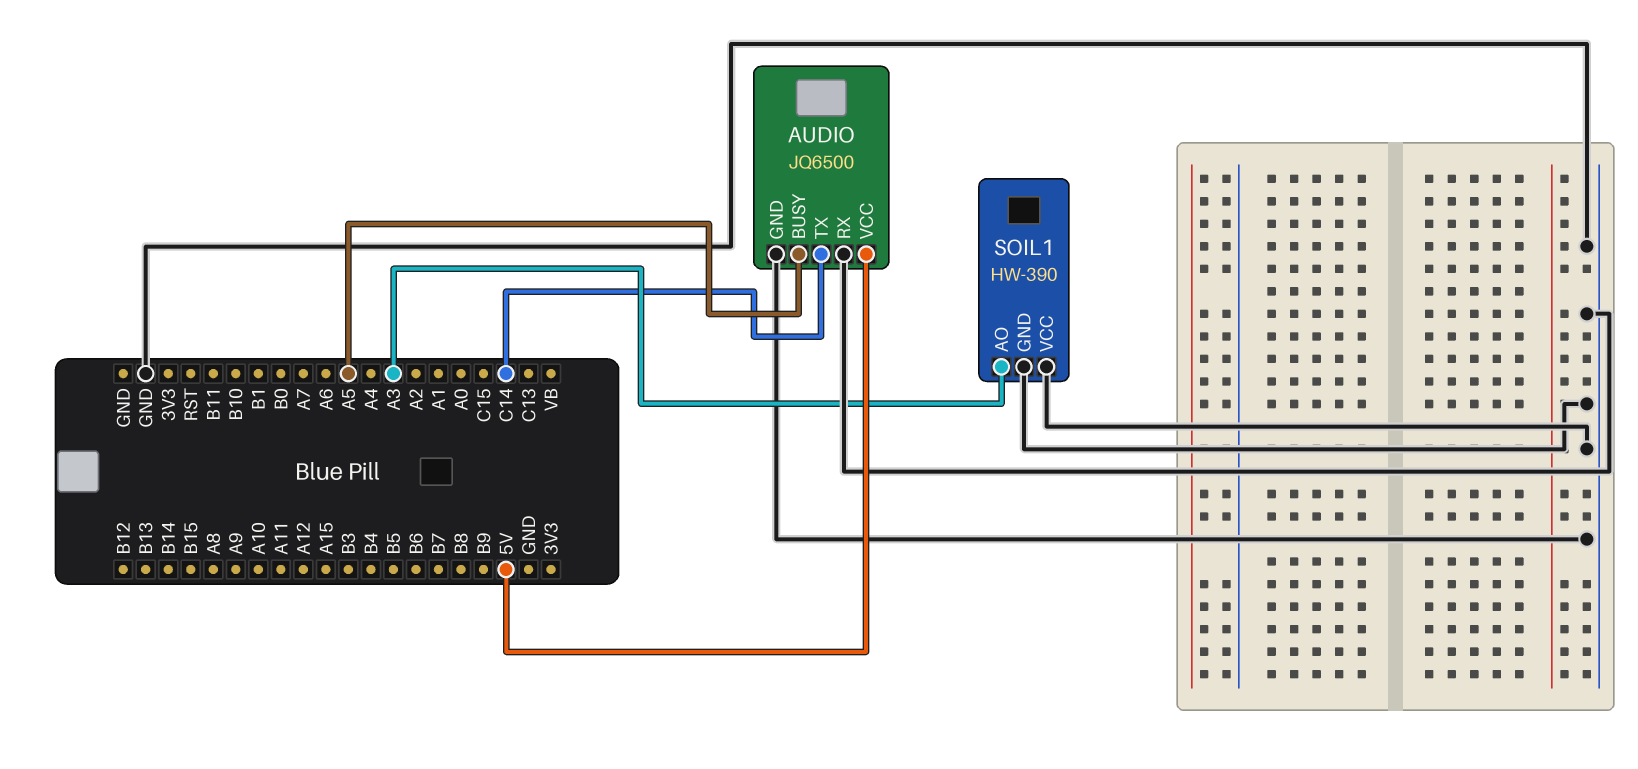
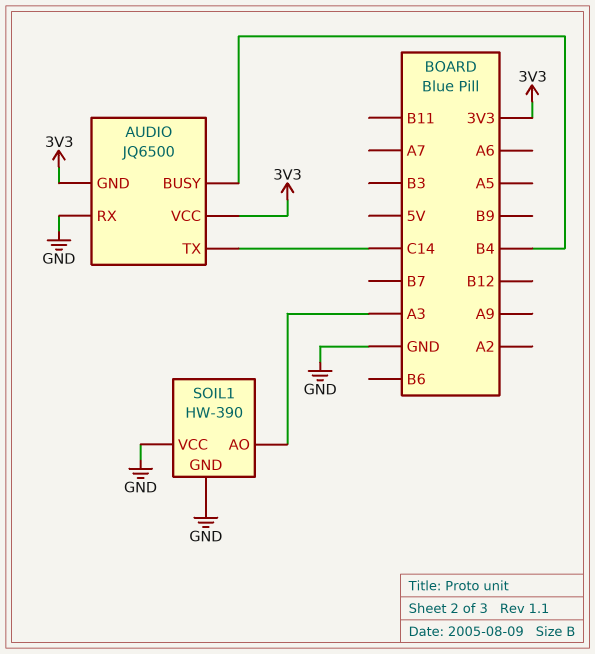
AUDIO pin BUSY: A5 -> B4
AUDIO pin GND: GND -> 3V3
AUDIO pin VCC: 5V -> 3V3

